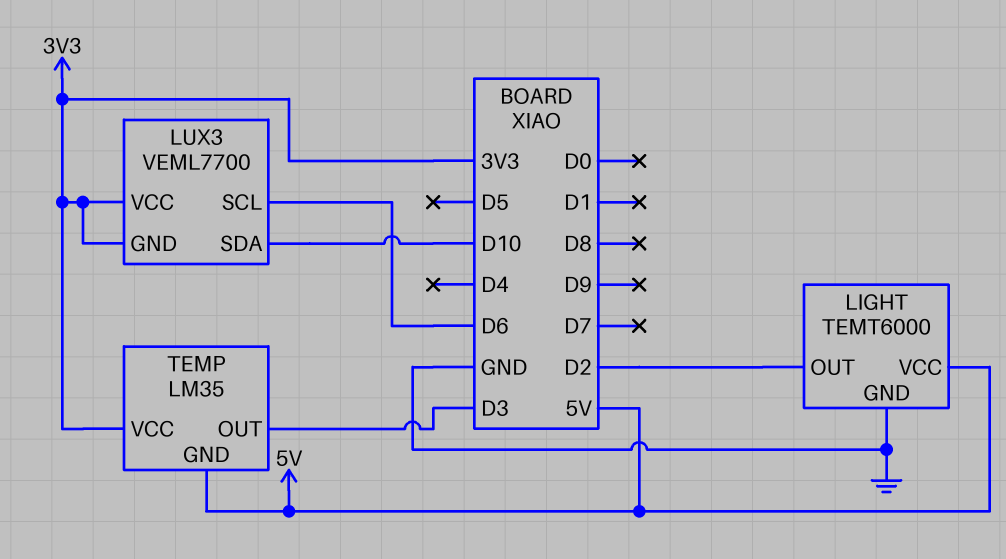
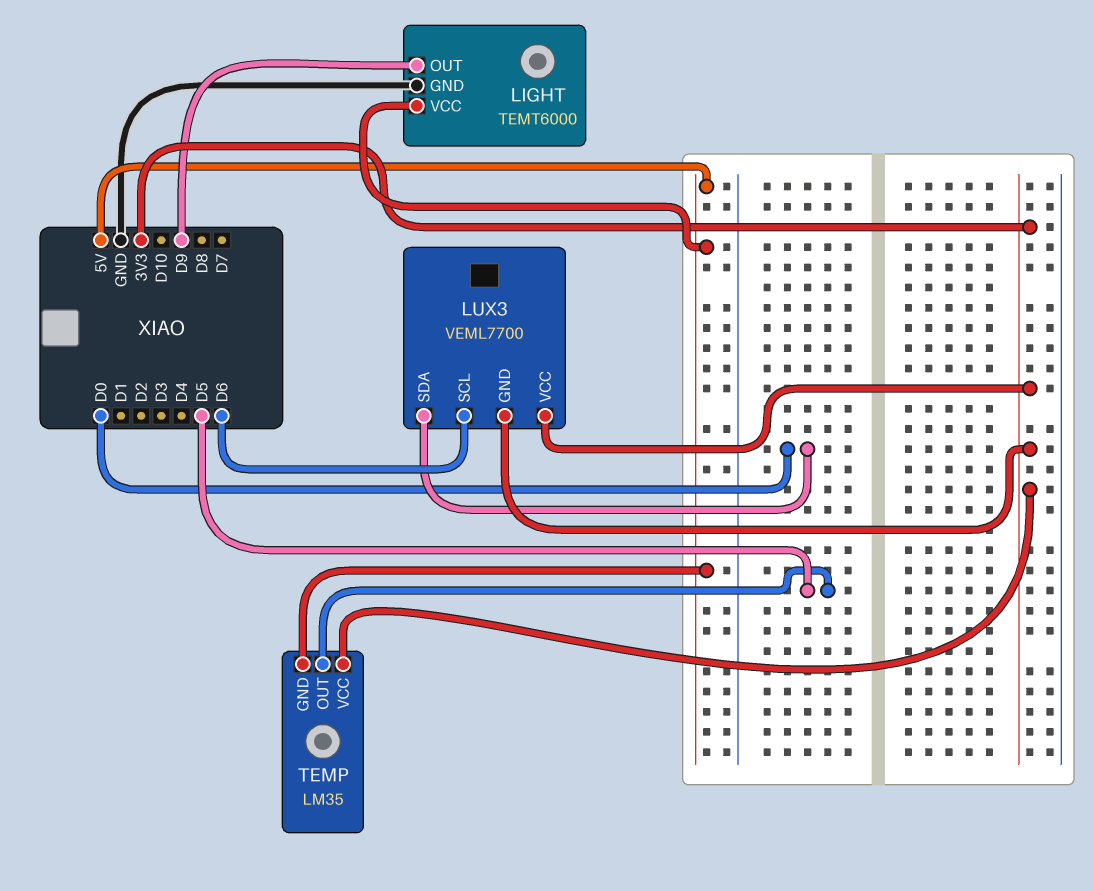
LIGHT pin OUT: D2 -> D9
LUX3 pin SDA: D10 -> D0
TEMP pin OUT: D3 -> D5

